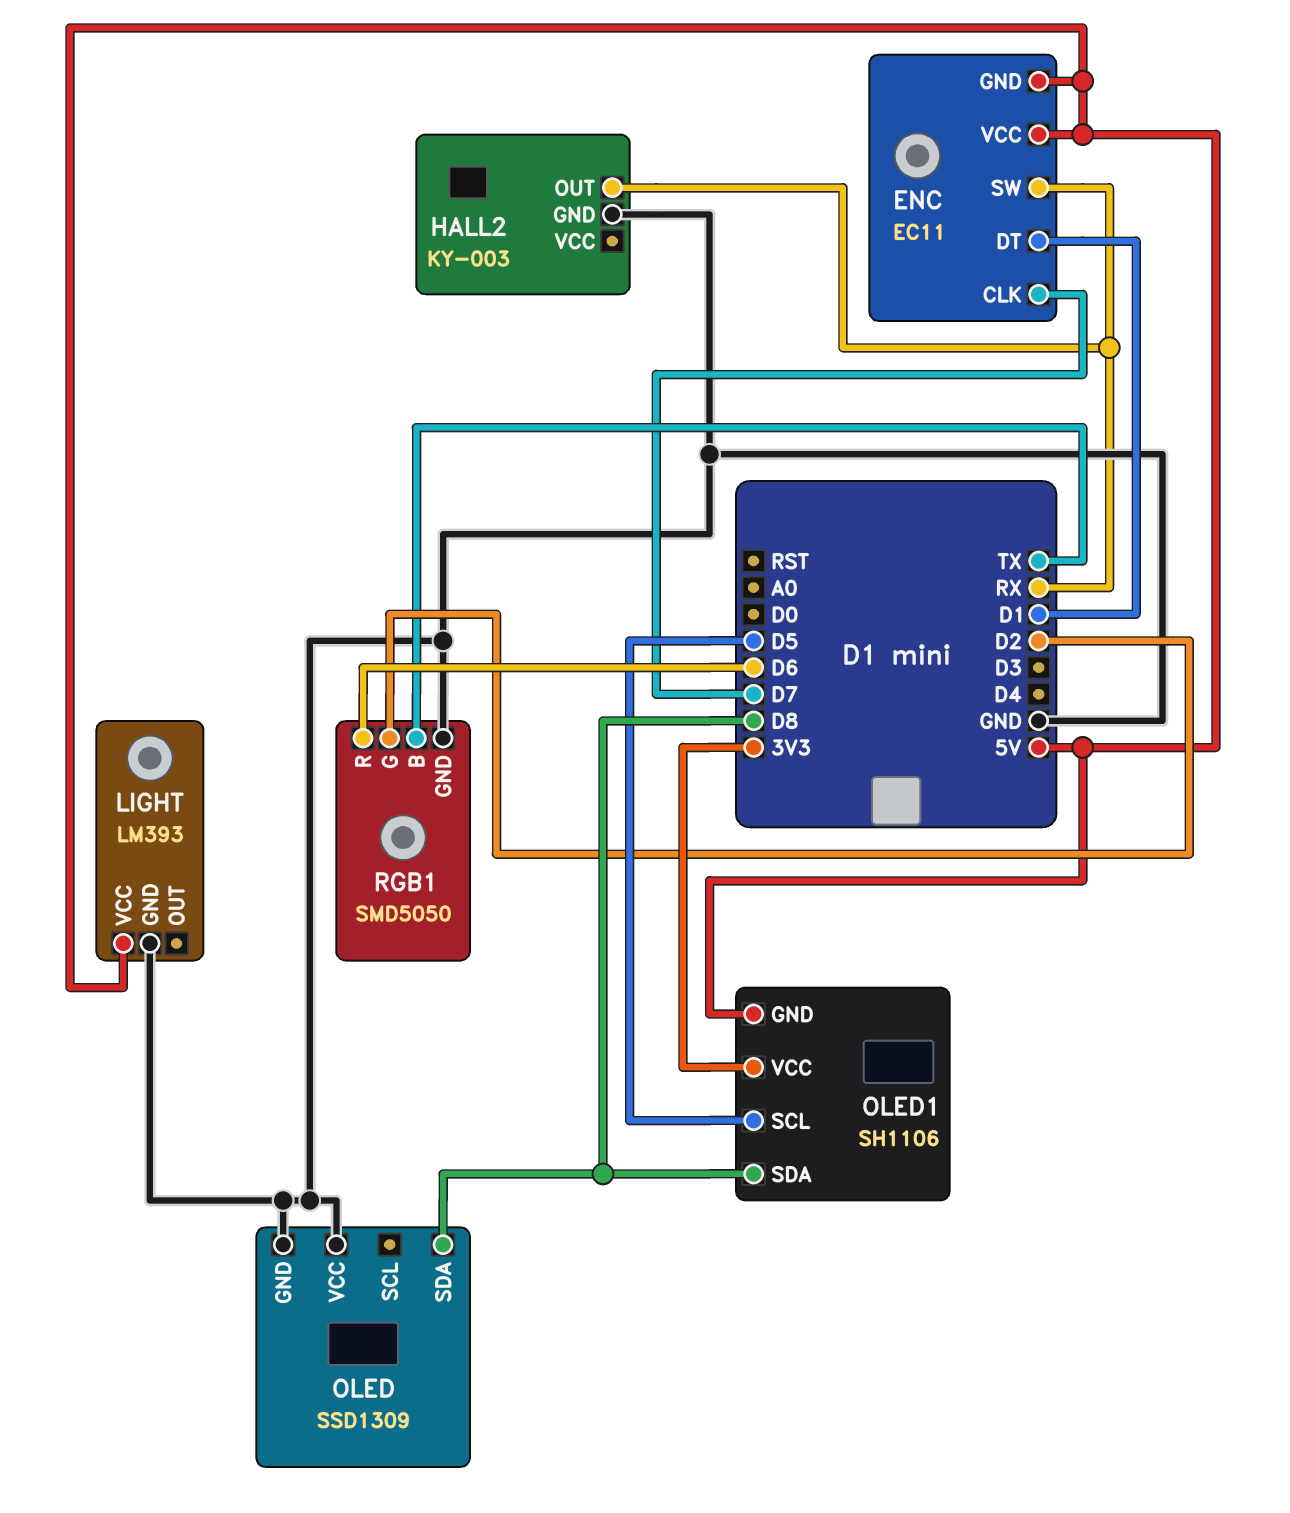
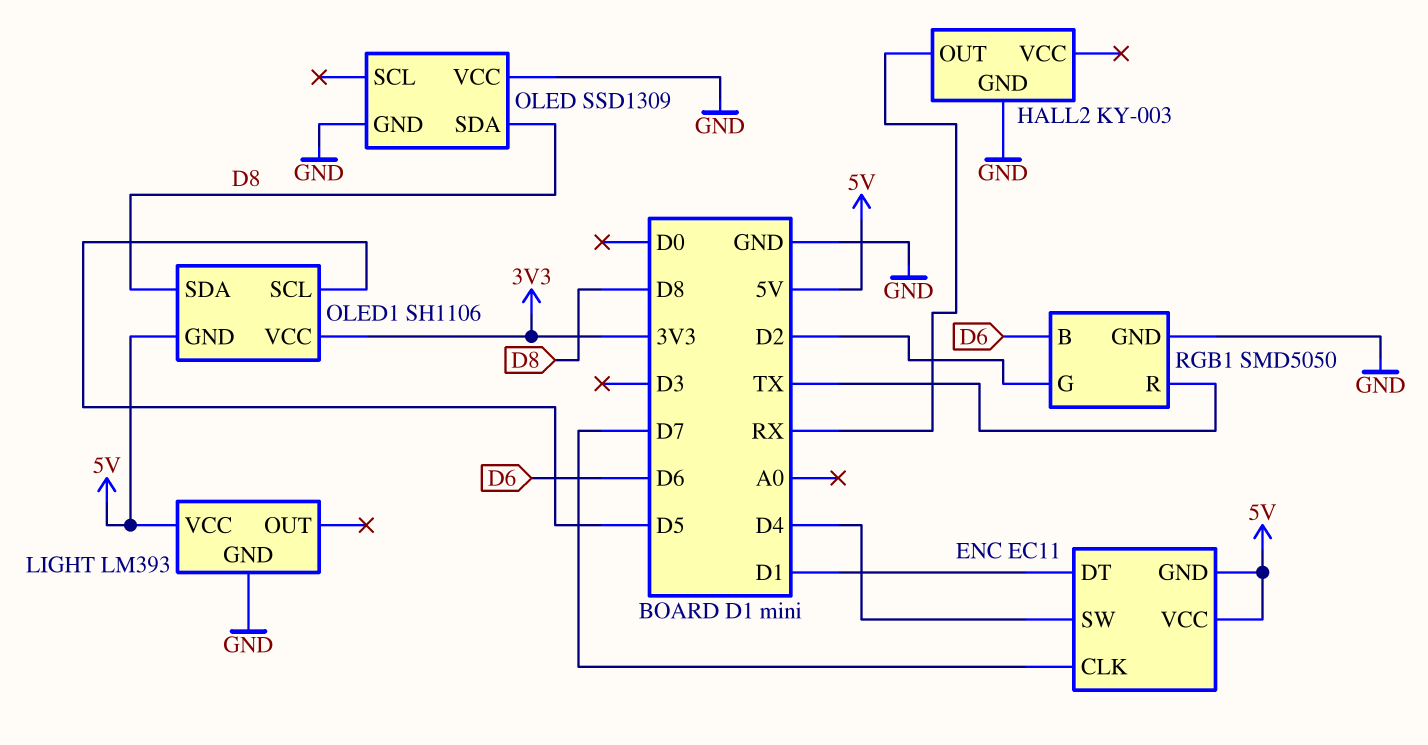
ENC pin SW: RX -> D4
RGB1 pin B: TX -> D6
RGB1 pin R: D6 -> TX

